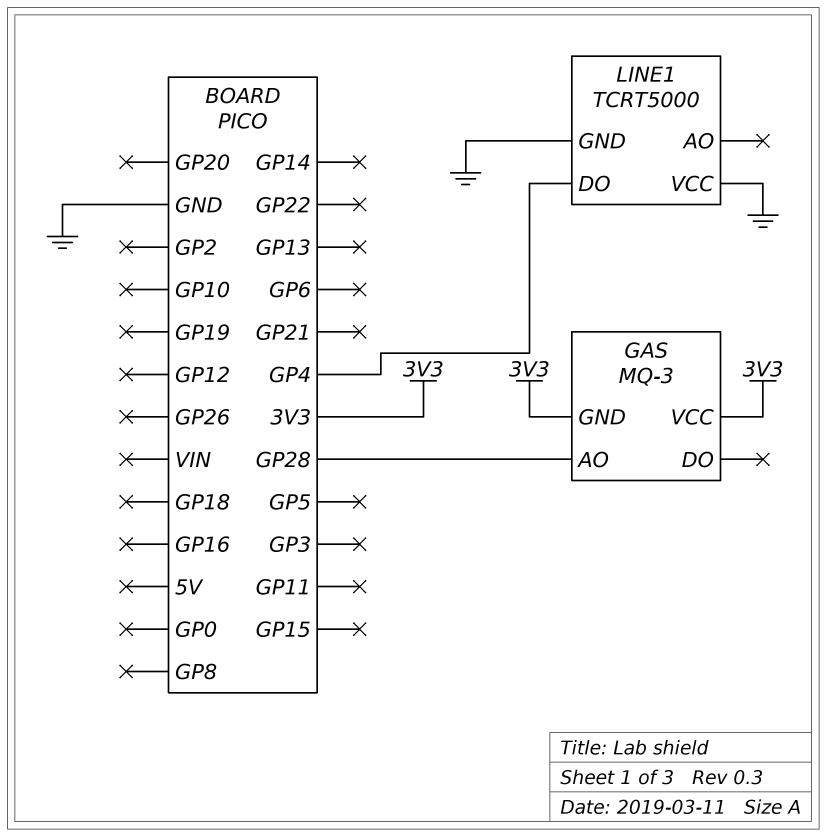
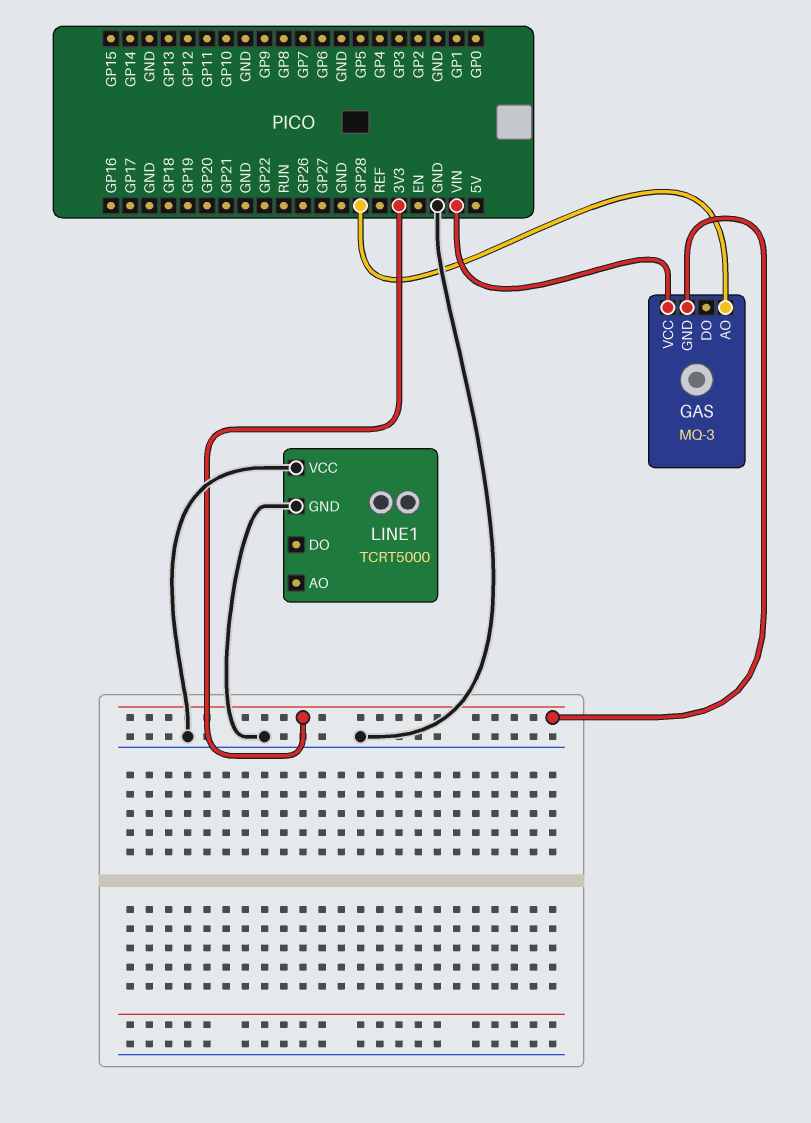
GAS pin VCC: 3V3 -> VIN
LINE1 pin DO: GP4 -> none

